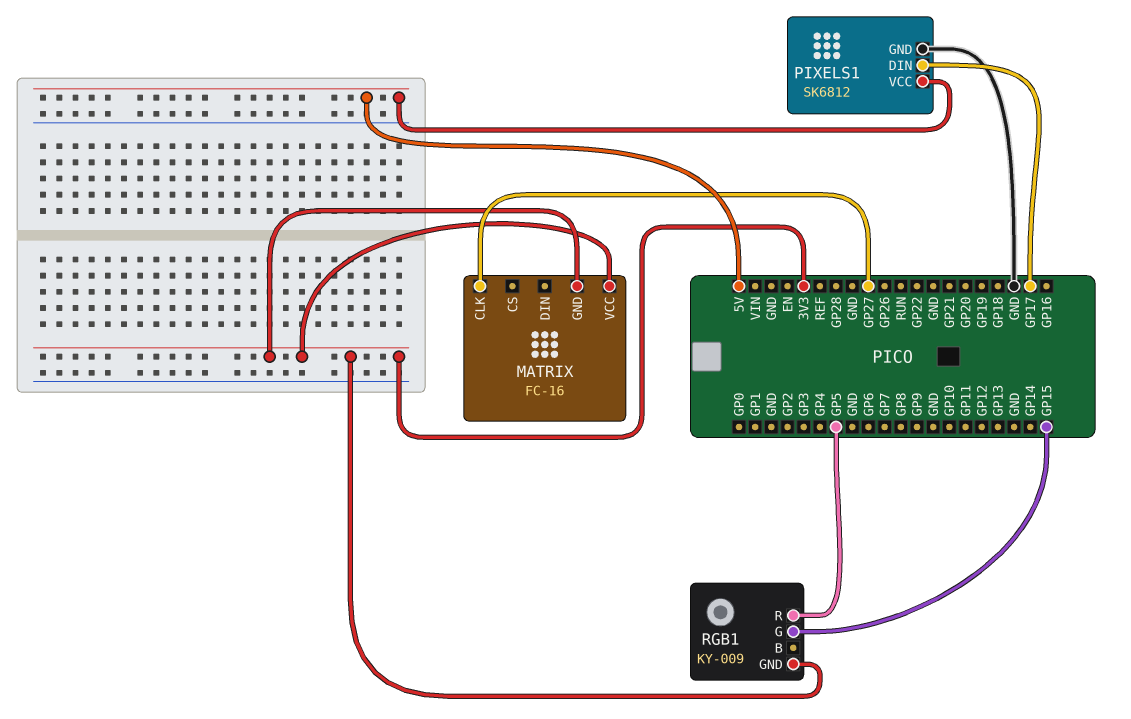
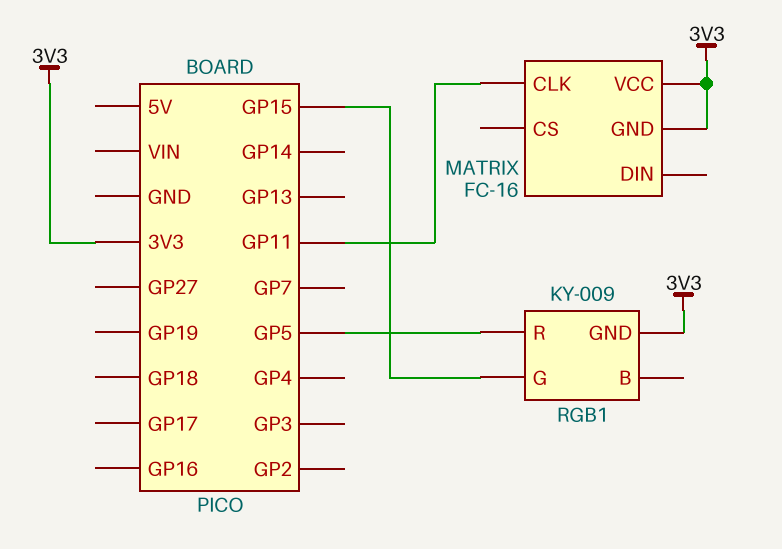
MATRIX pin CLK: GP27 -> GP11
PIXELS1: SK6812 -> none
PIXELS1 pin DIN: GP17 -> none
PIXELS1 pin GND: GND -> none
PIXELS1 pin VCC: 5V -> none

